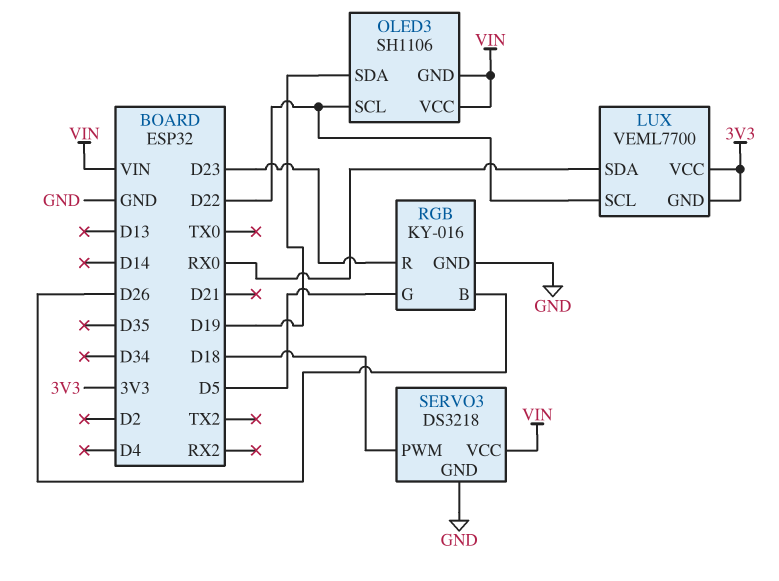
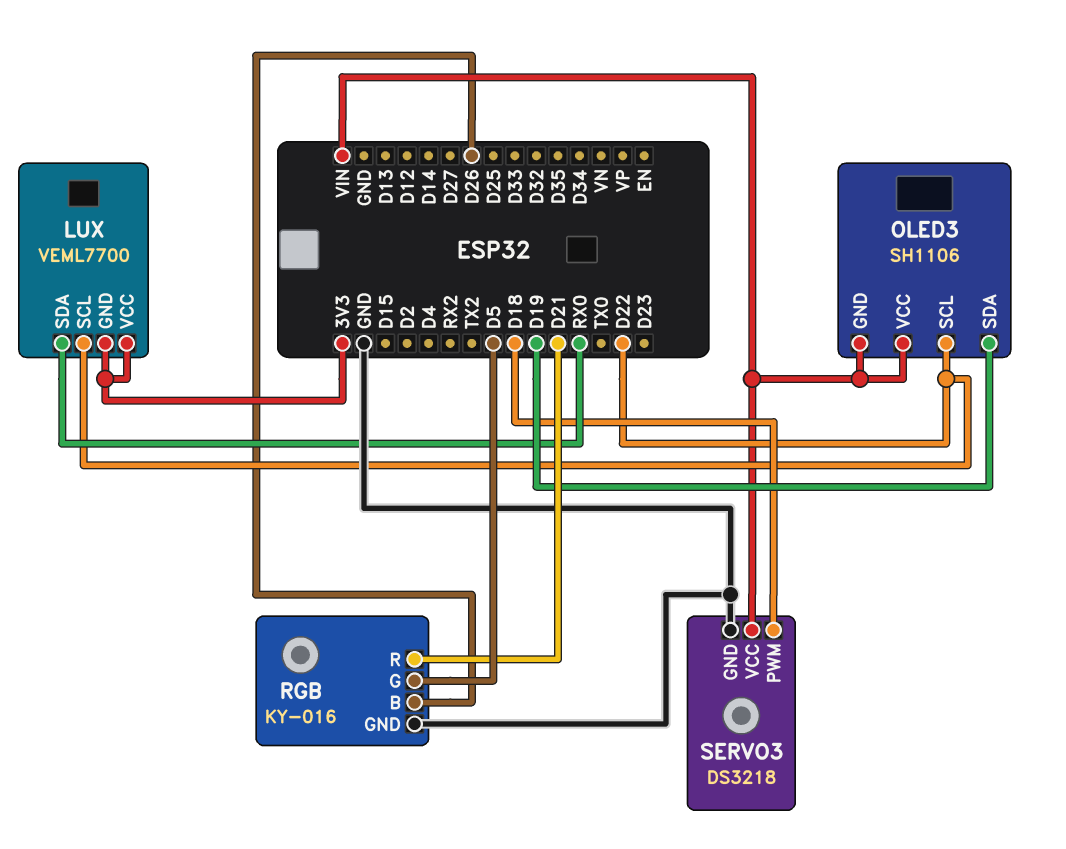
RGB pin R: D23 -> D21

